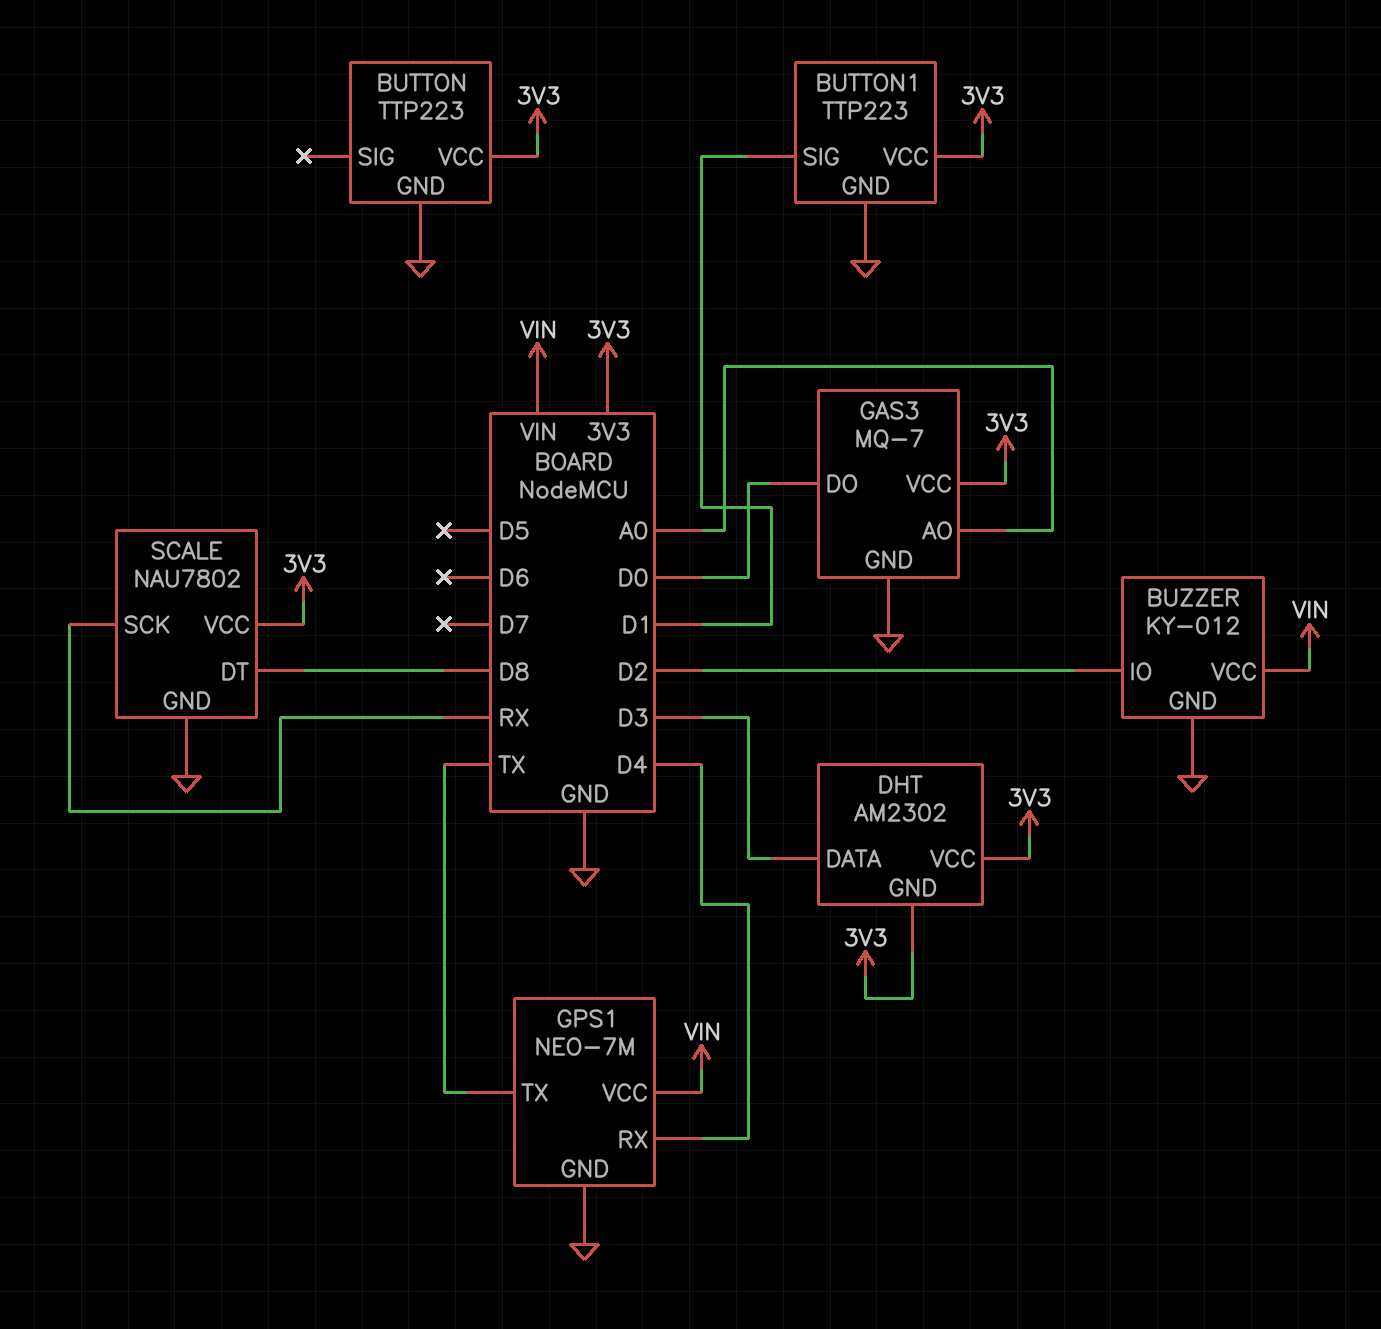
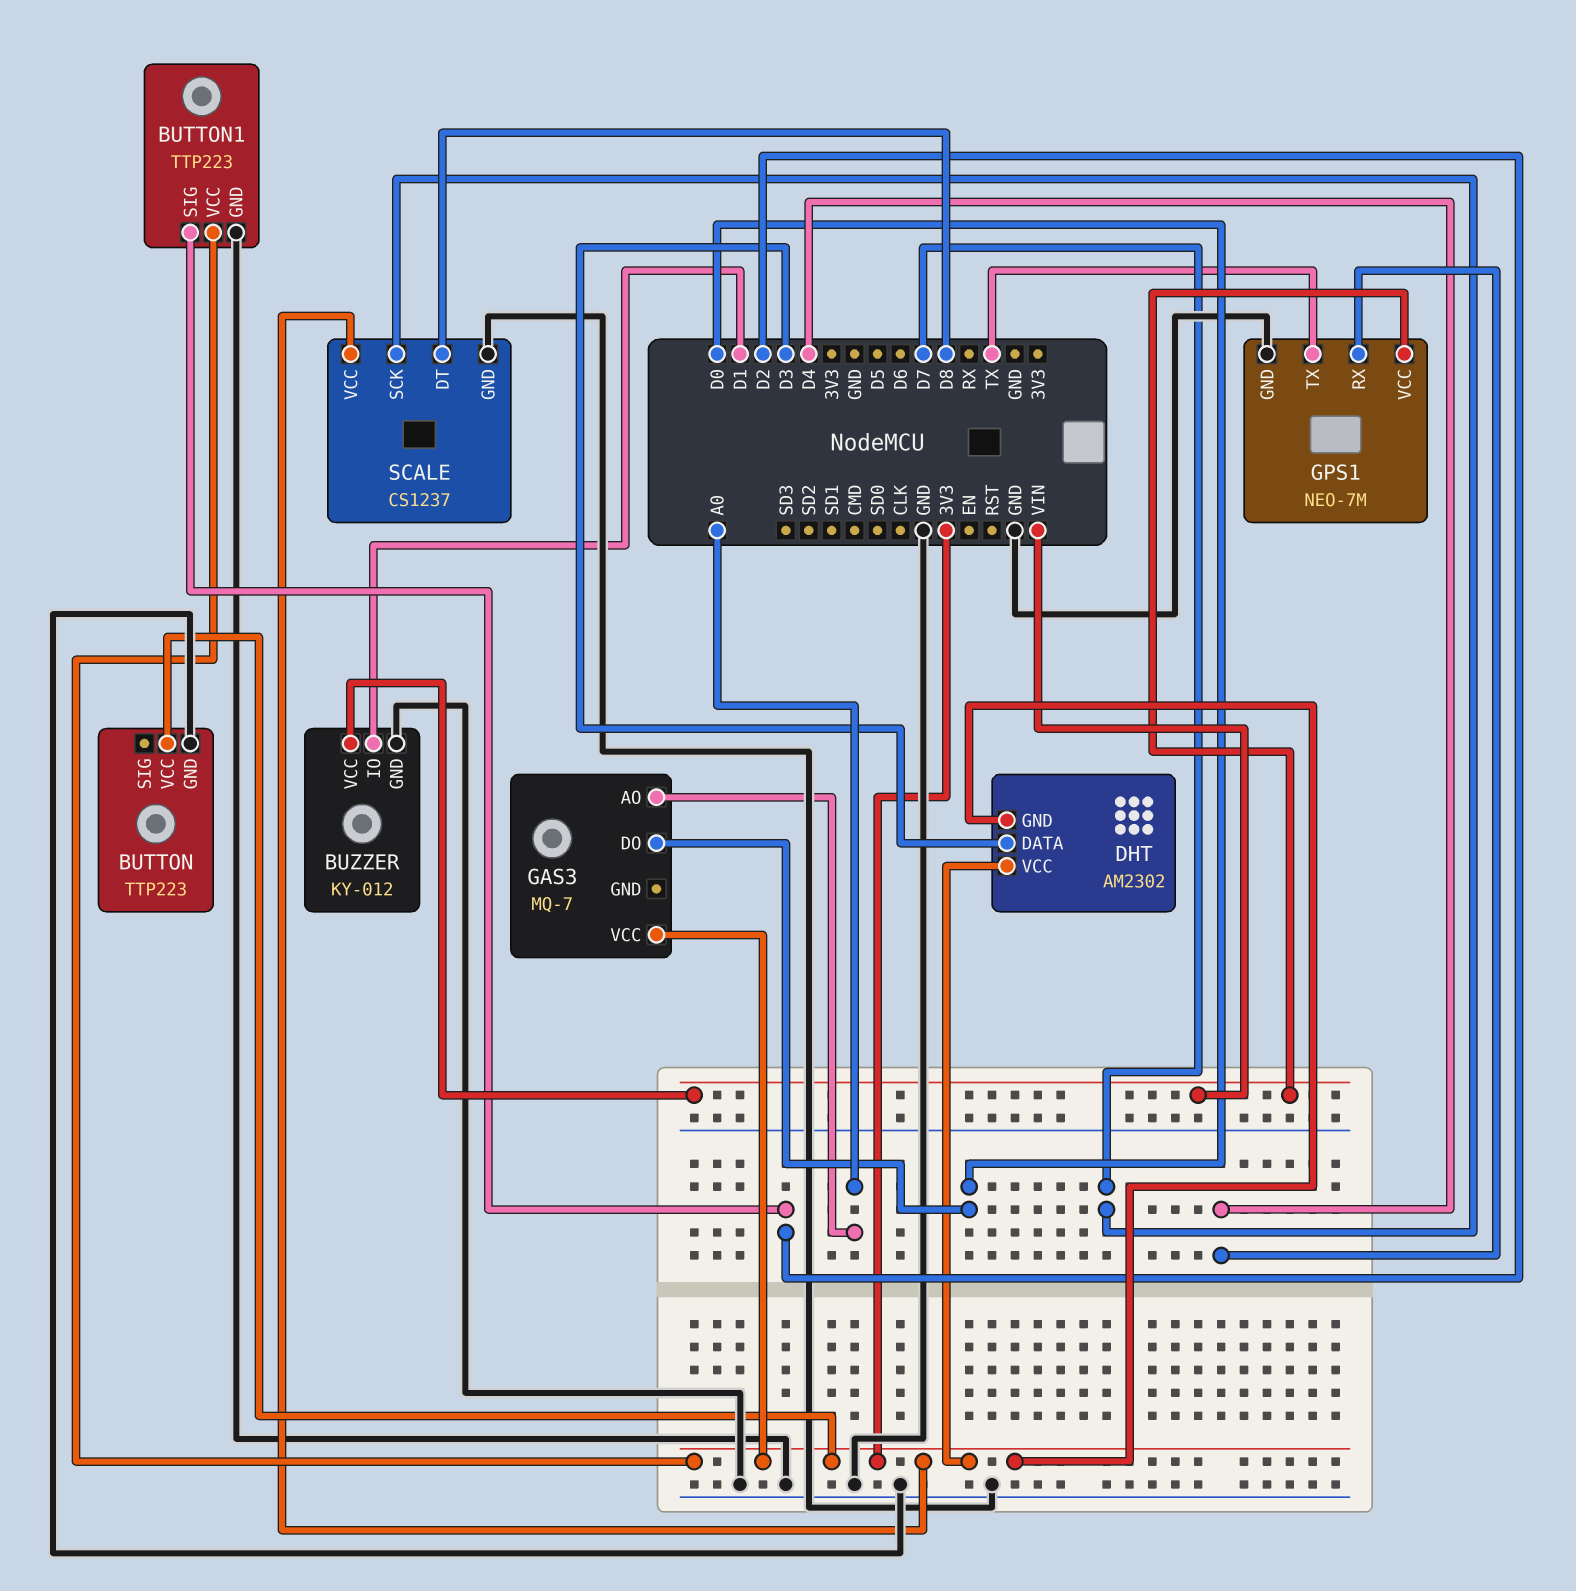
BUTTON1 pin SIG: D1 -> D2
BUZZER pin IO: D2 -> D1
GAS3 pin GND: GND -> none
SCALE: NAU7802 -> CS1237
SCALE pin SCK: RX -> D7

